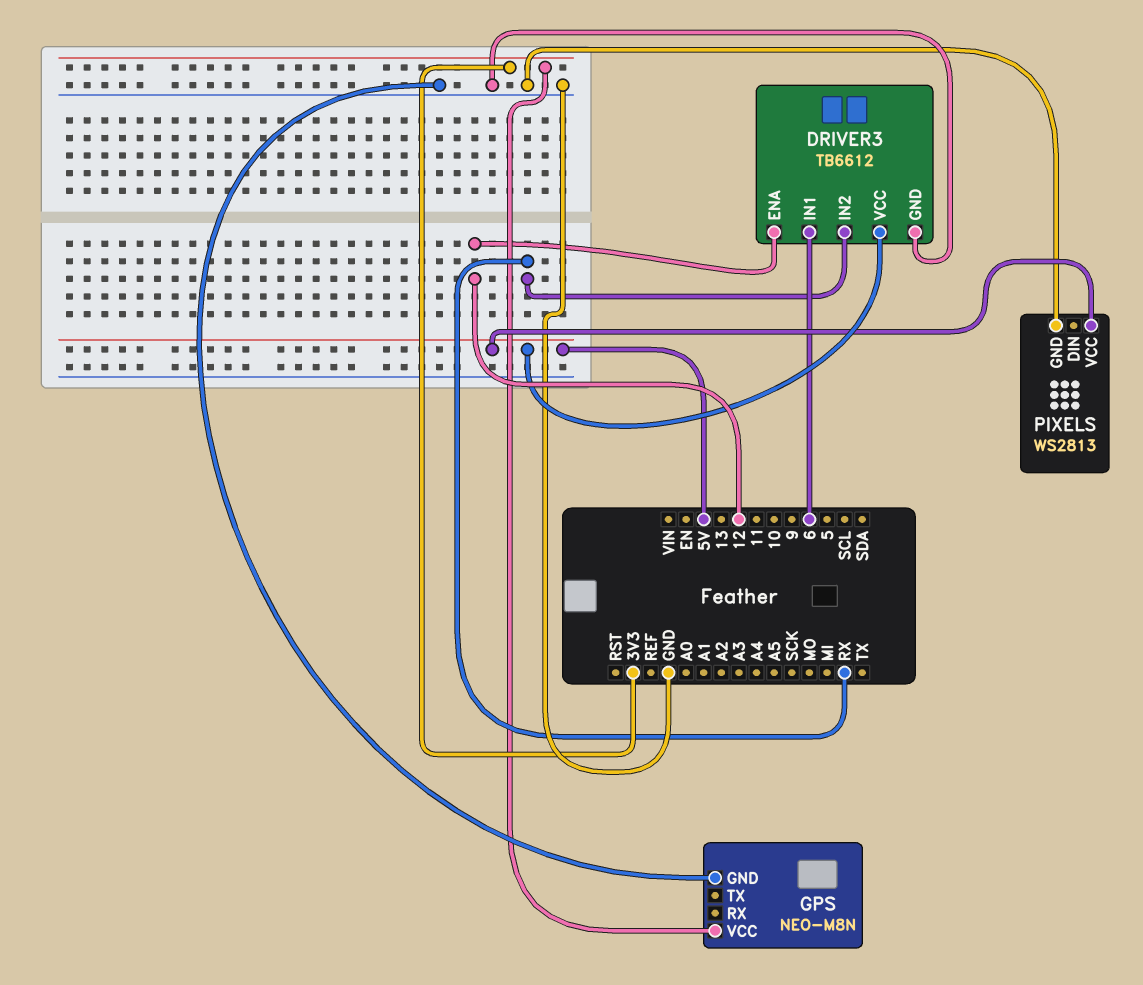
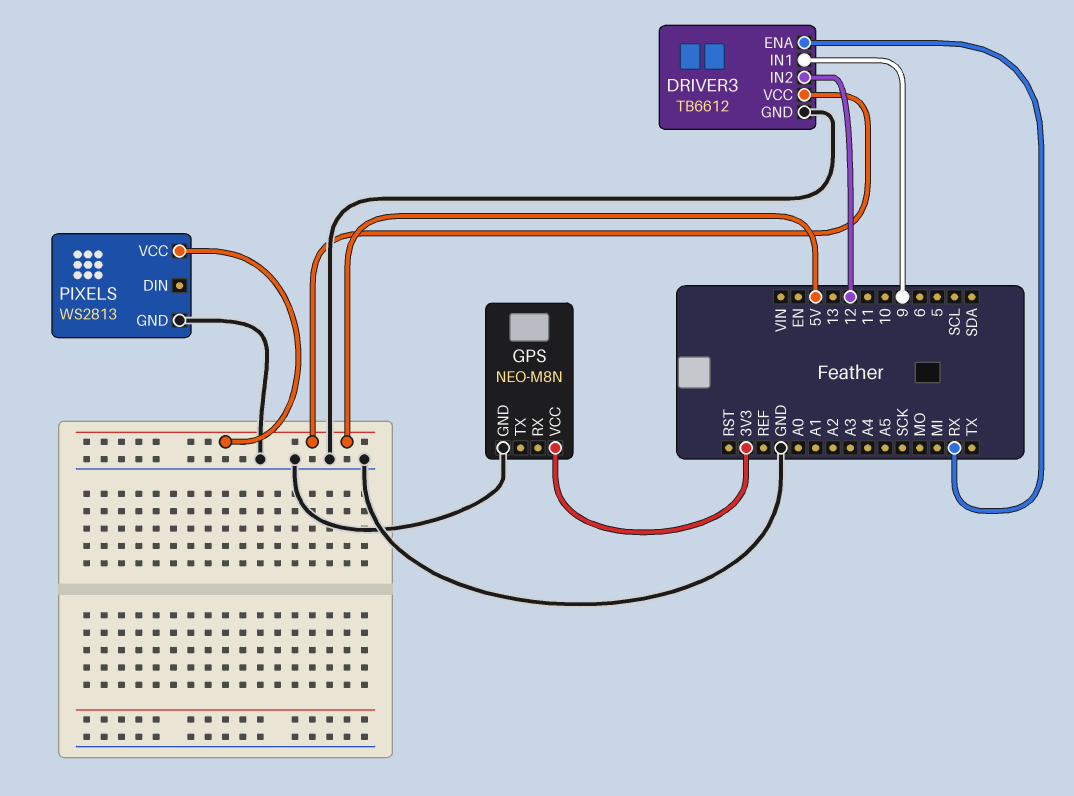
DRIVER3 pin ENA: 12 -> RX
DRIVER3 pin IN1: 6 -> 9
DRIVER3 pin IN2: RX -> 12

